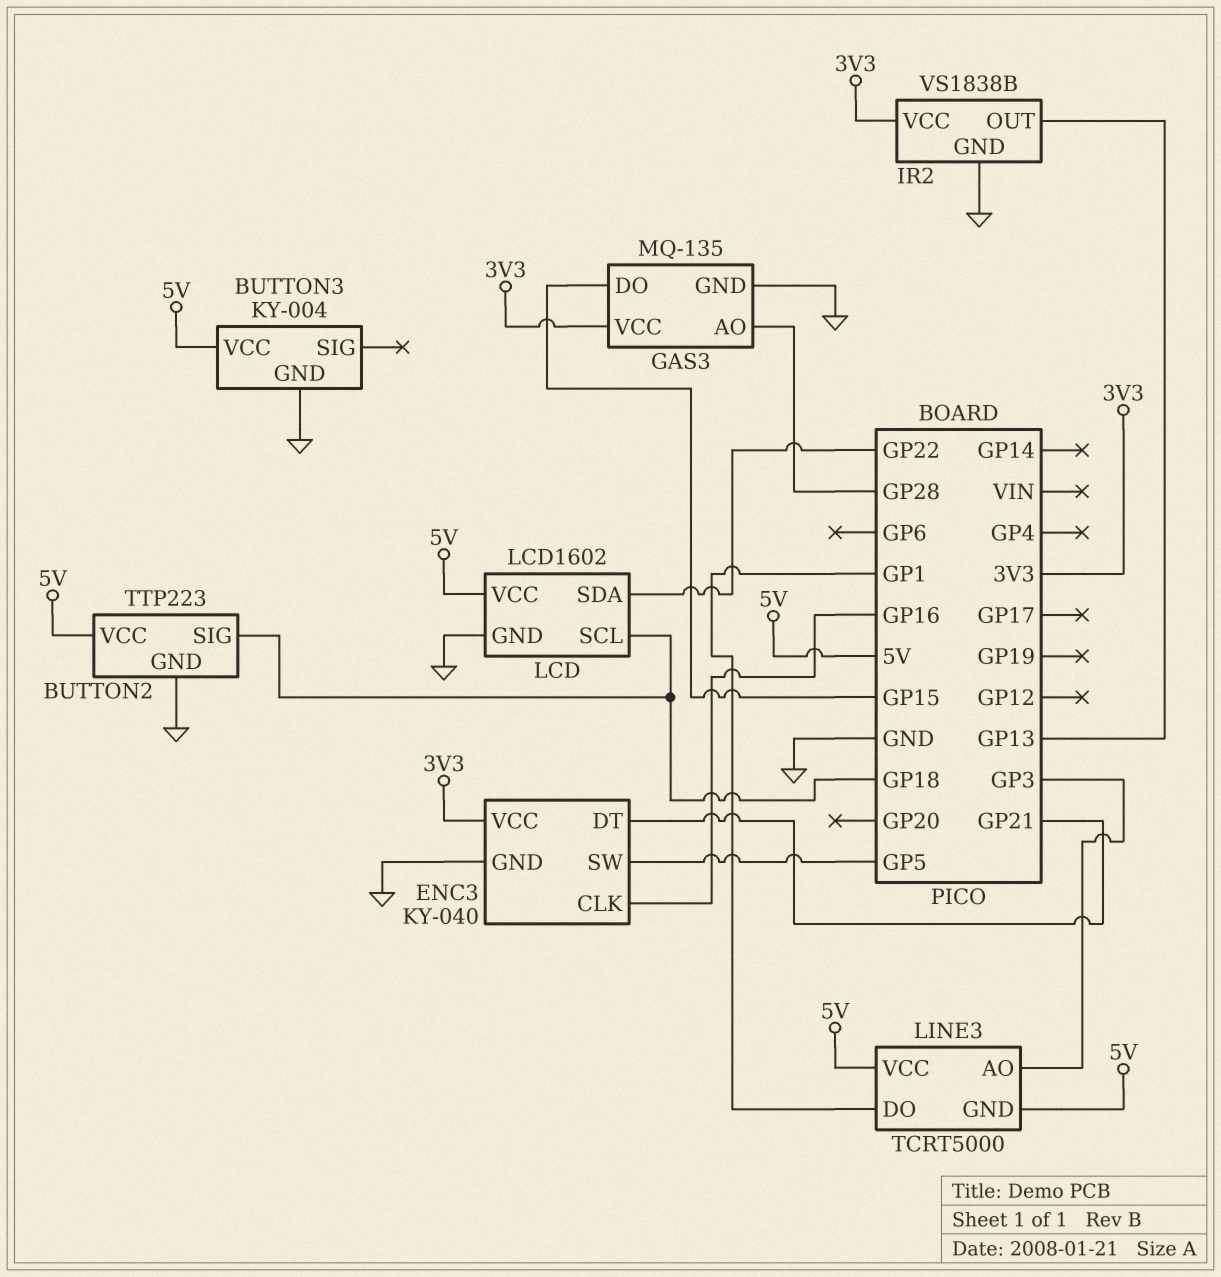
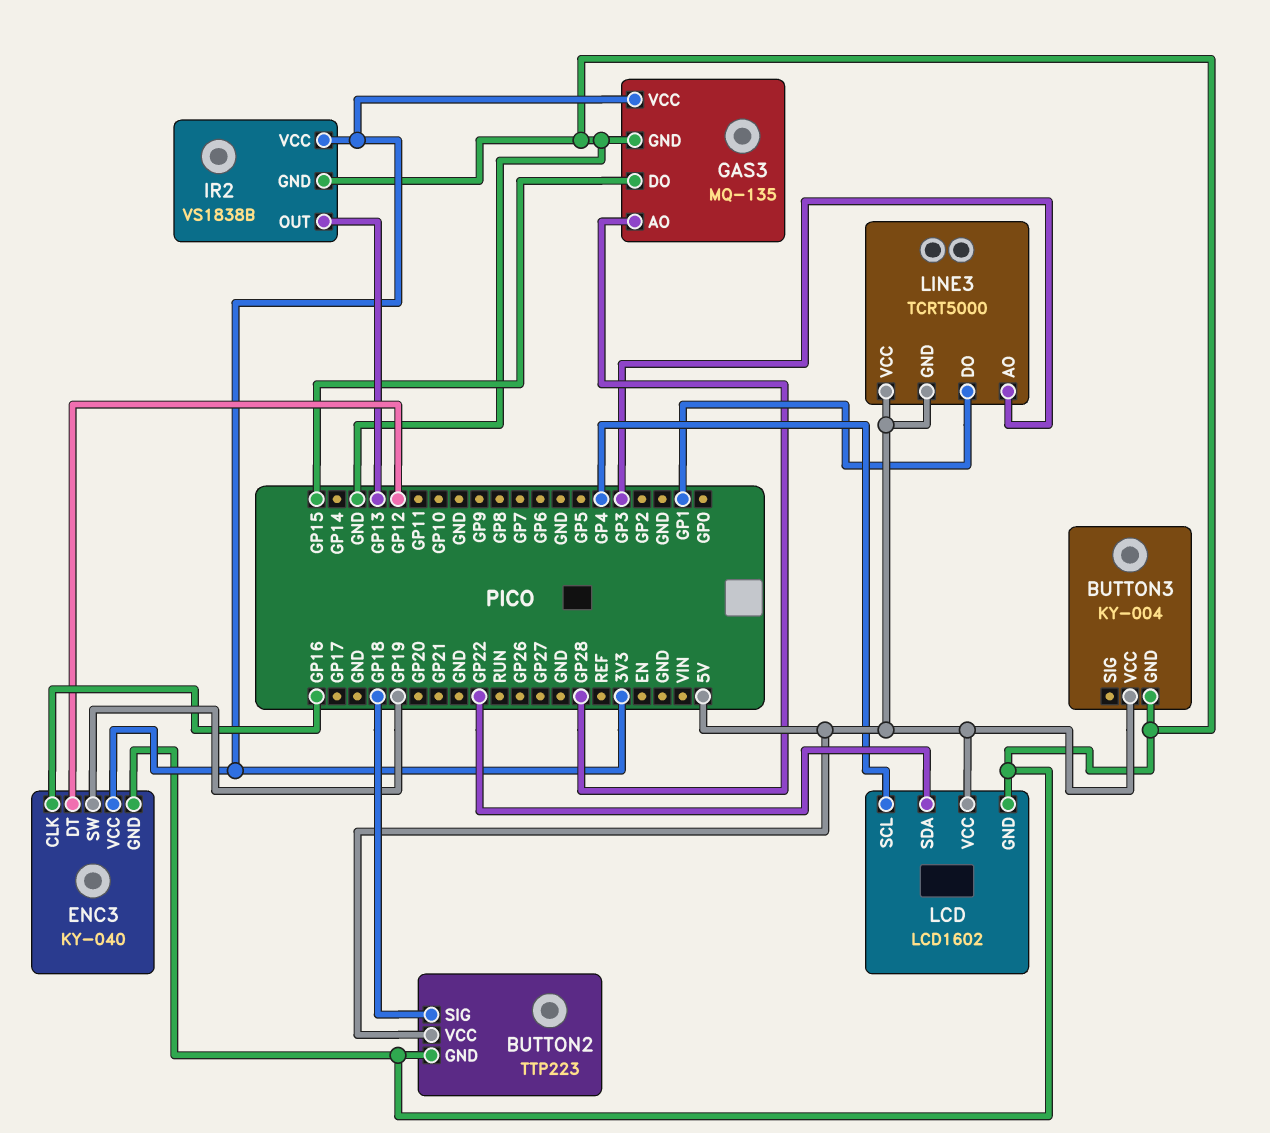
ENC3 pin DT: GP21 -> GP12
ENC3 pin SW: GP5 -> GP19
LCD pin SCL: GP18 -> GP4

